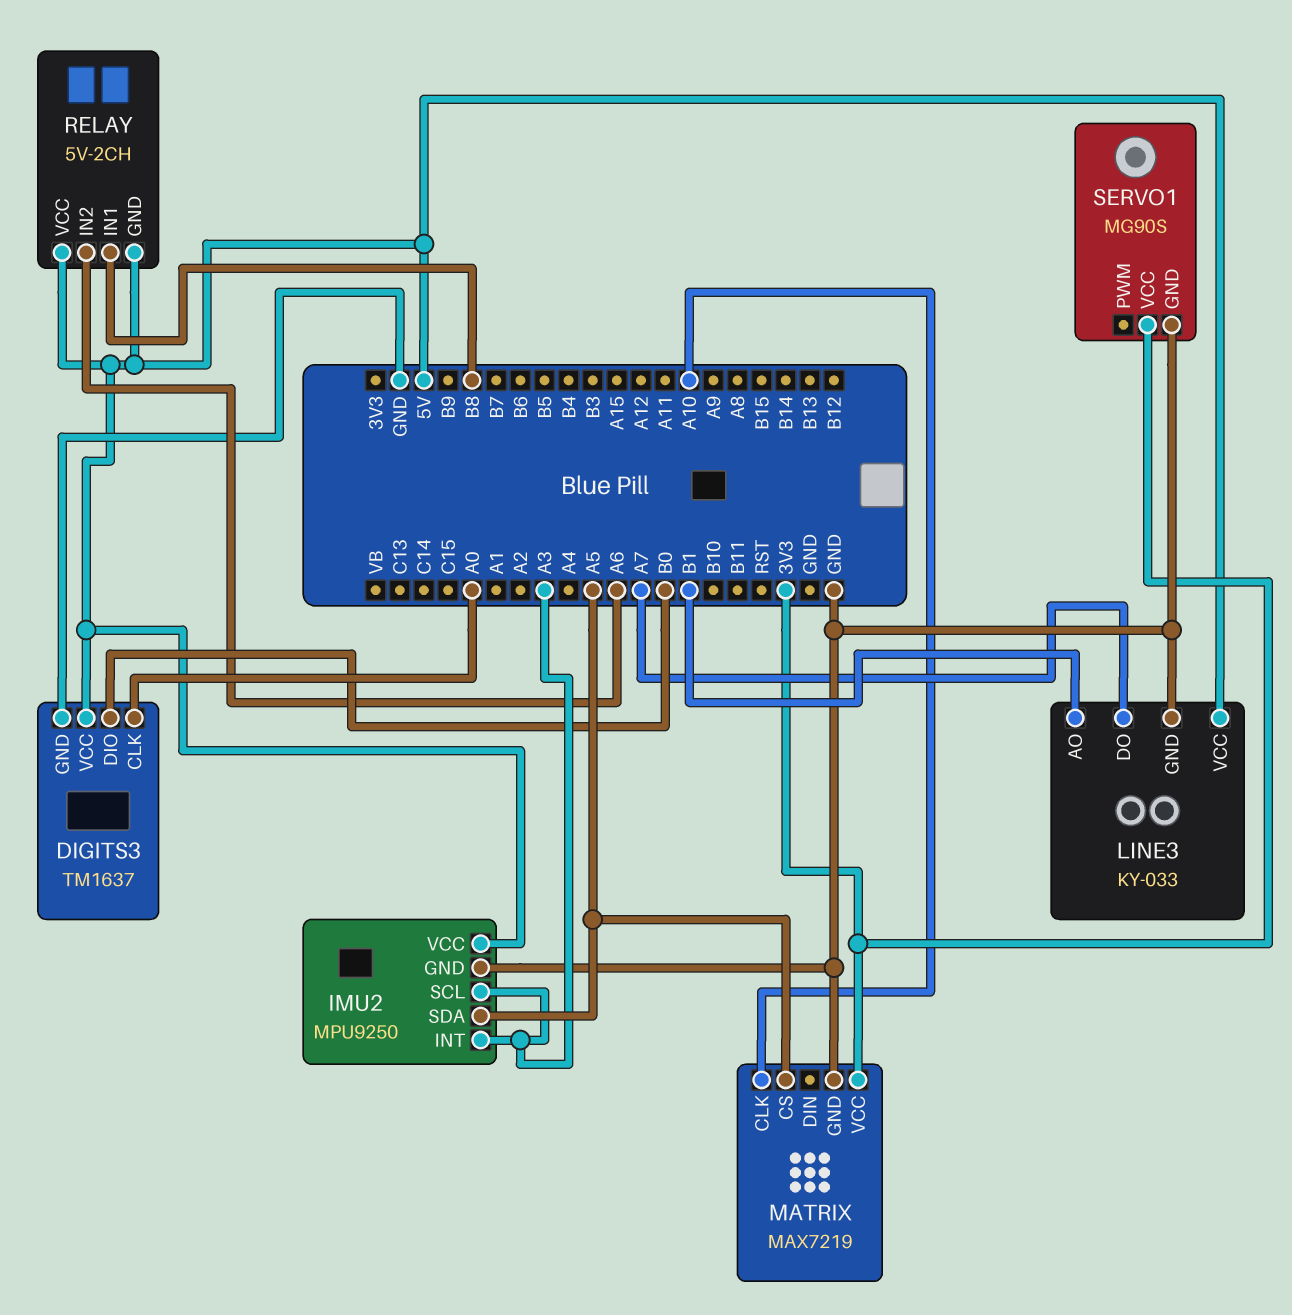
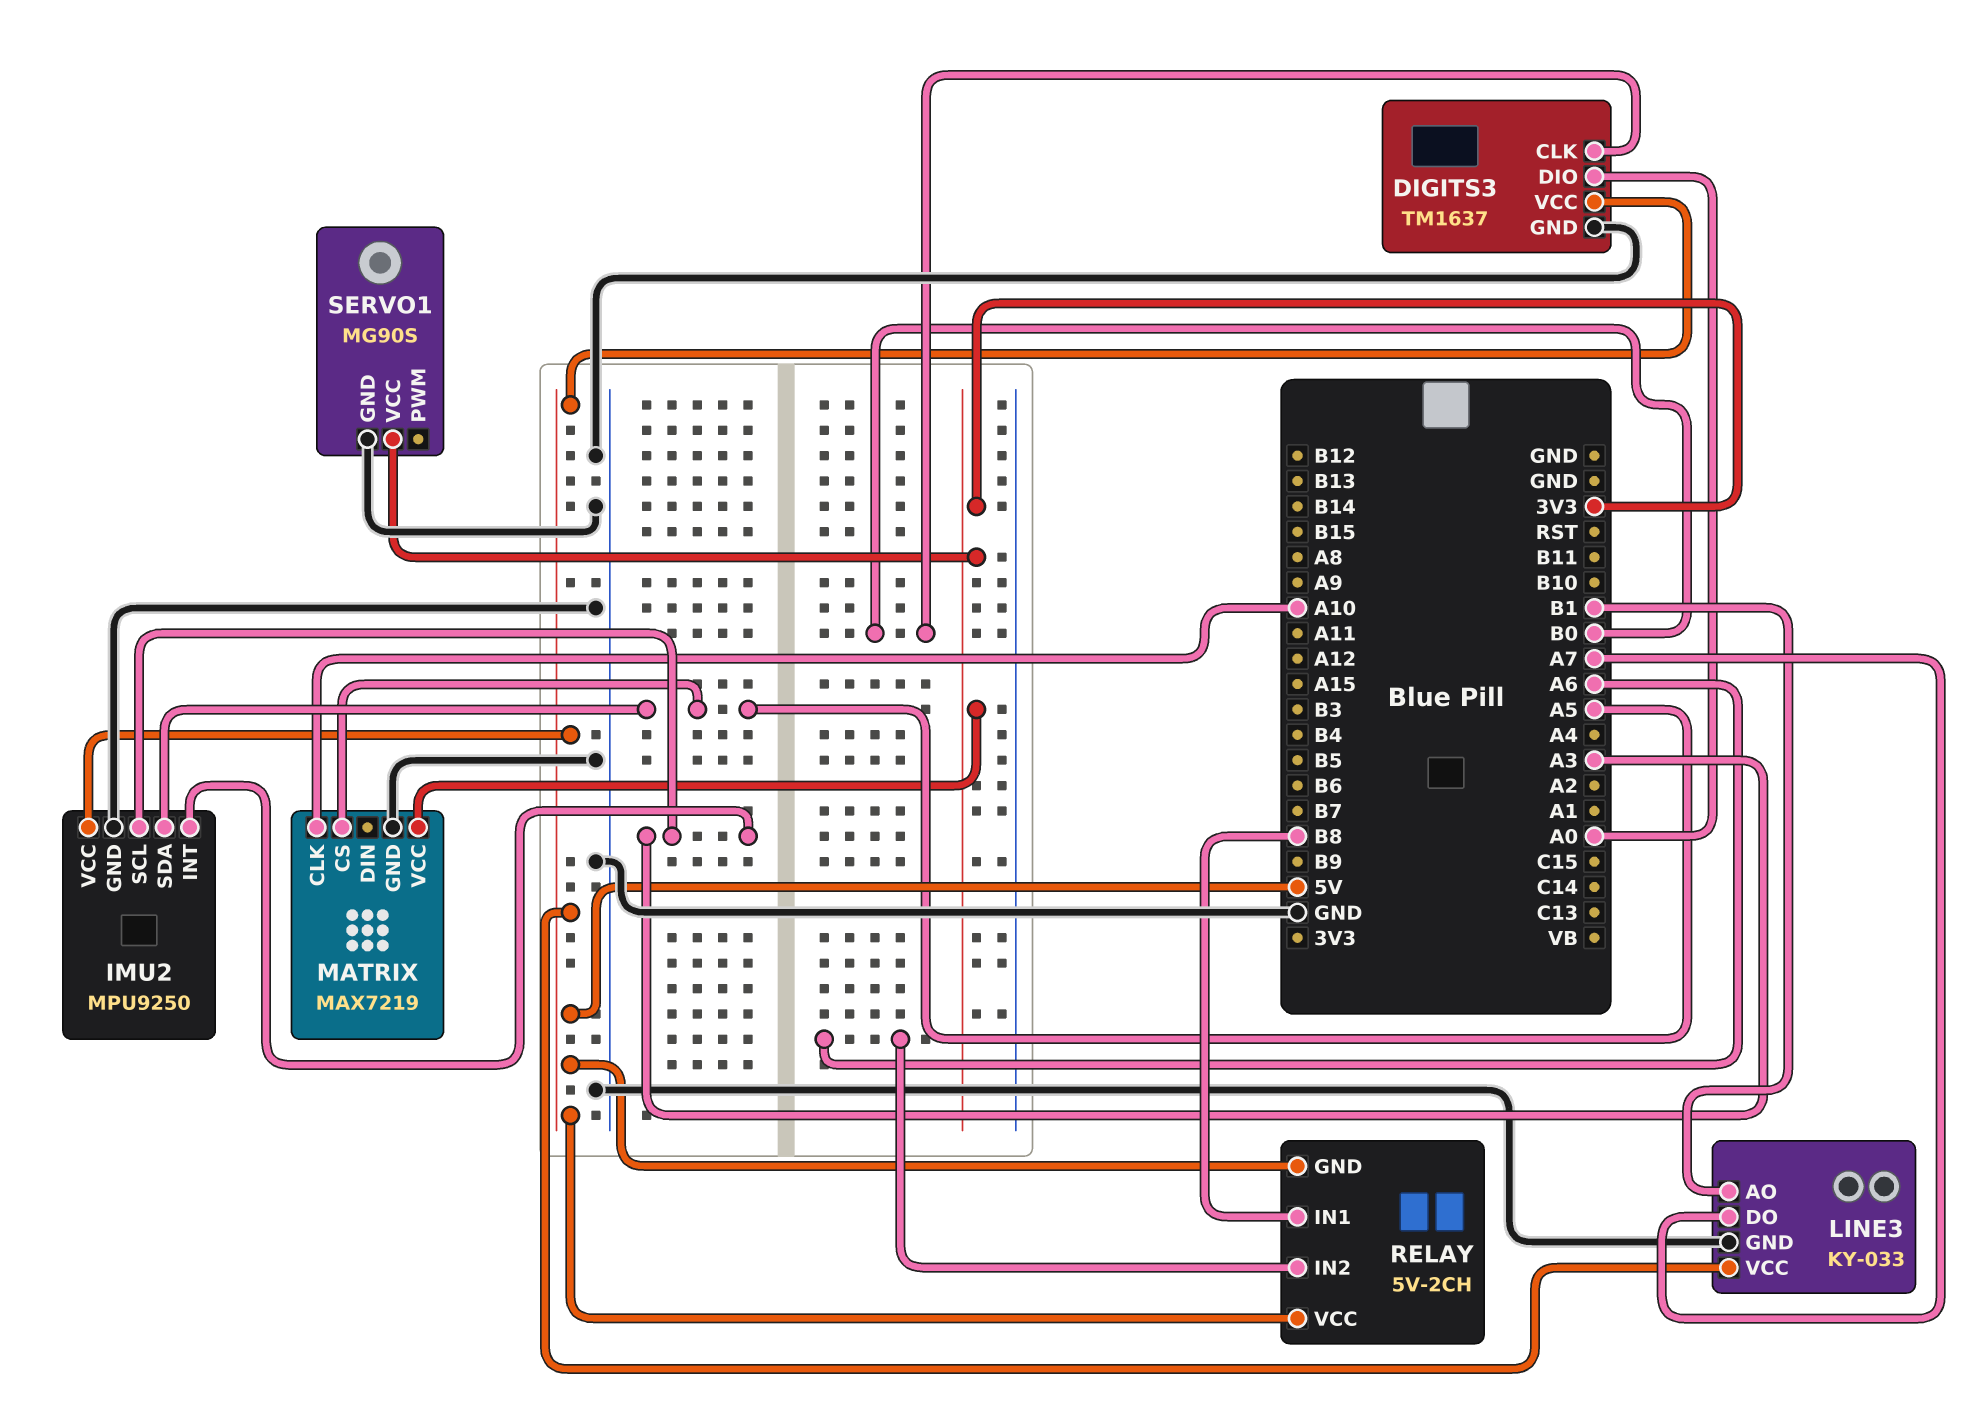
DIGITS3 pin CLK: A0 -> B0
DIGITS3 pin DIO: B0 -> A0

